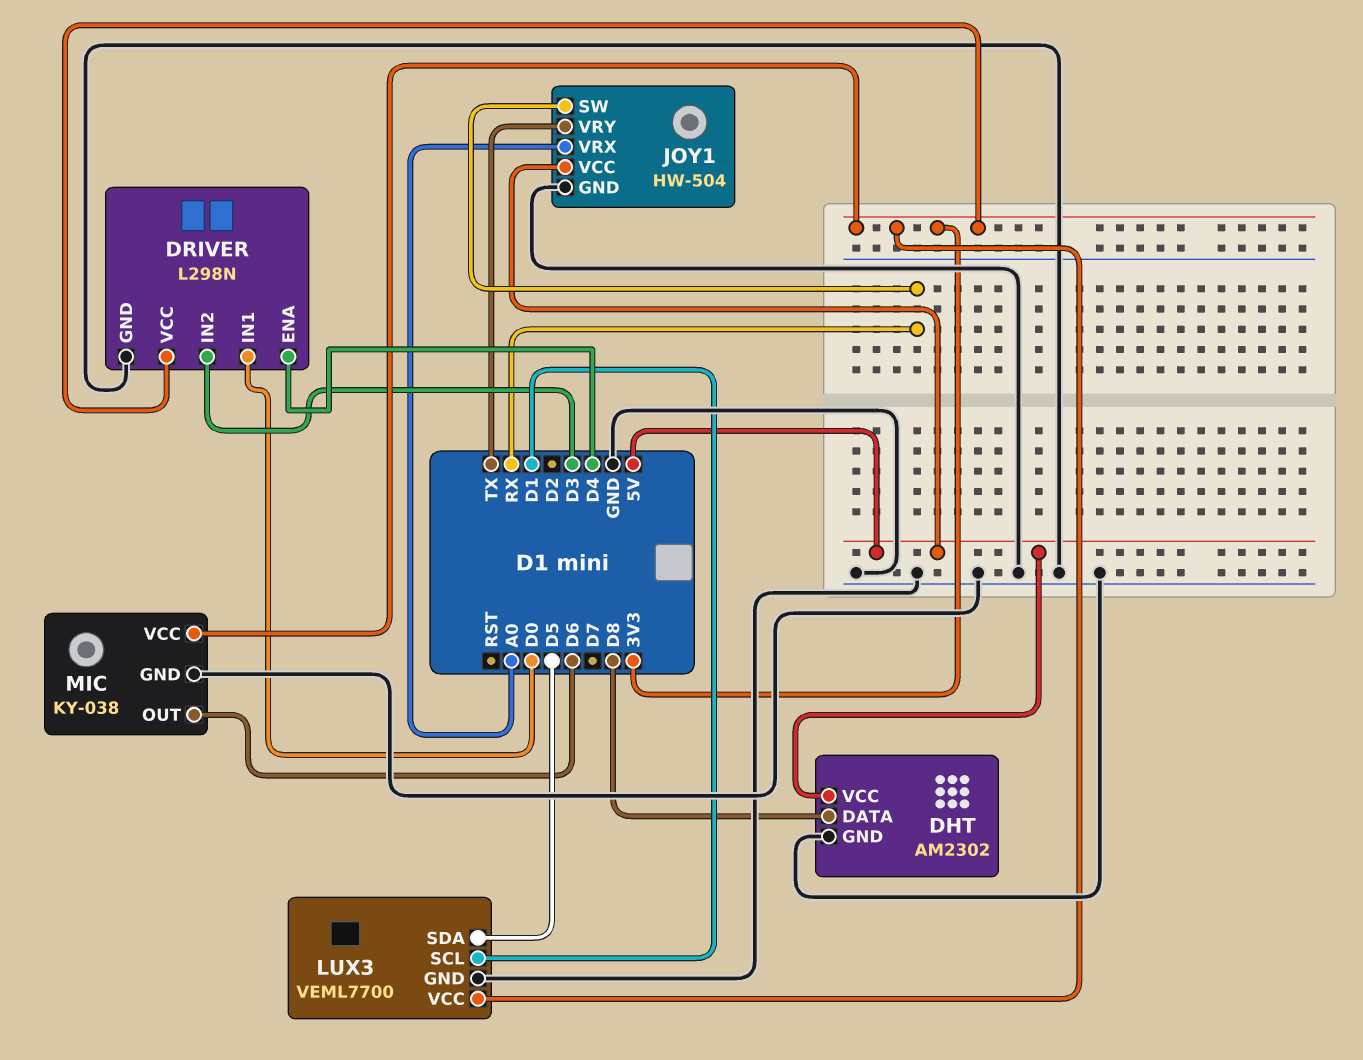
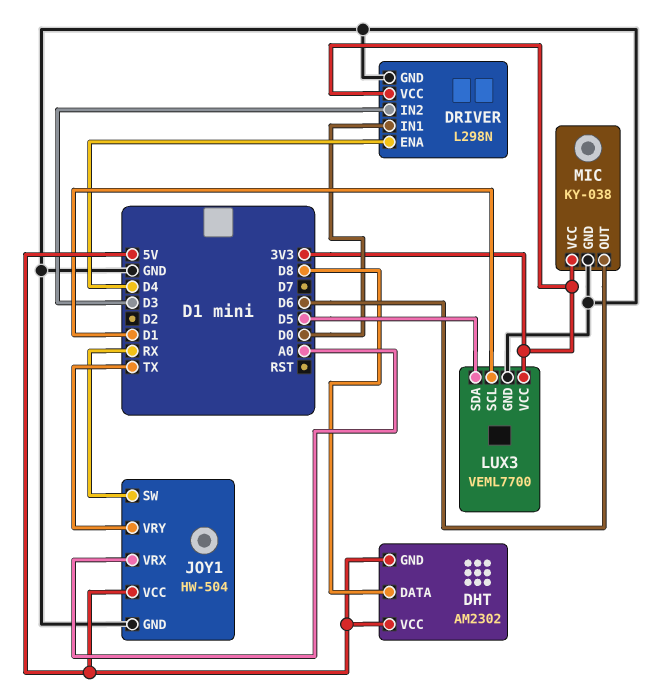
DHT pin GND: GND -> 5V

